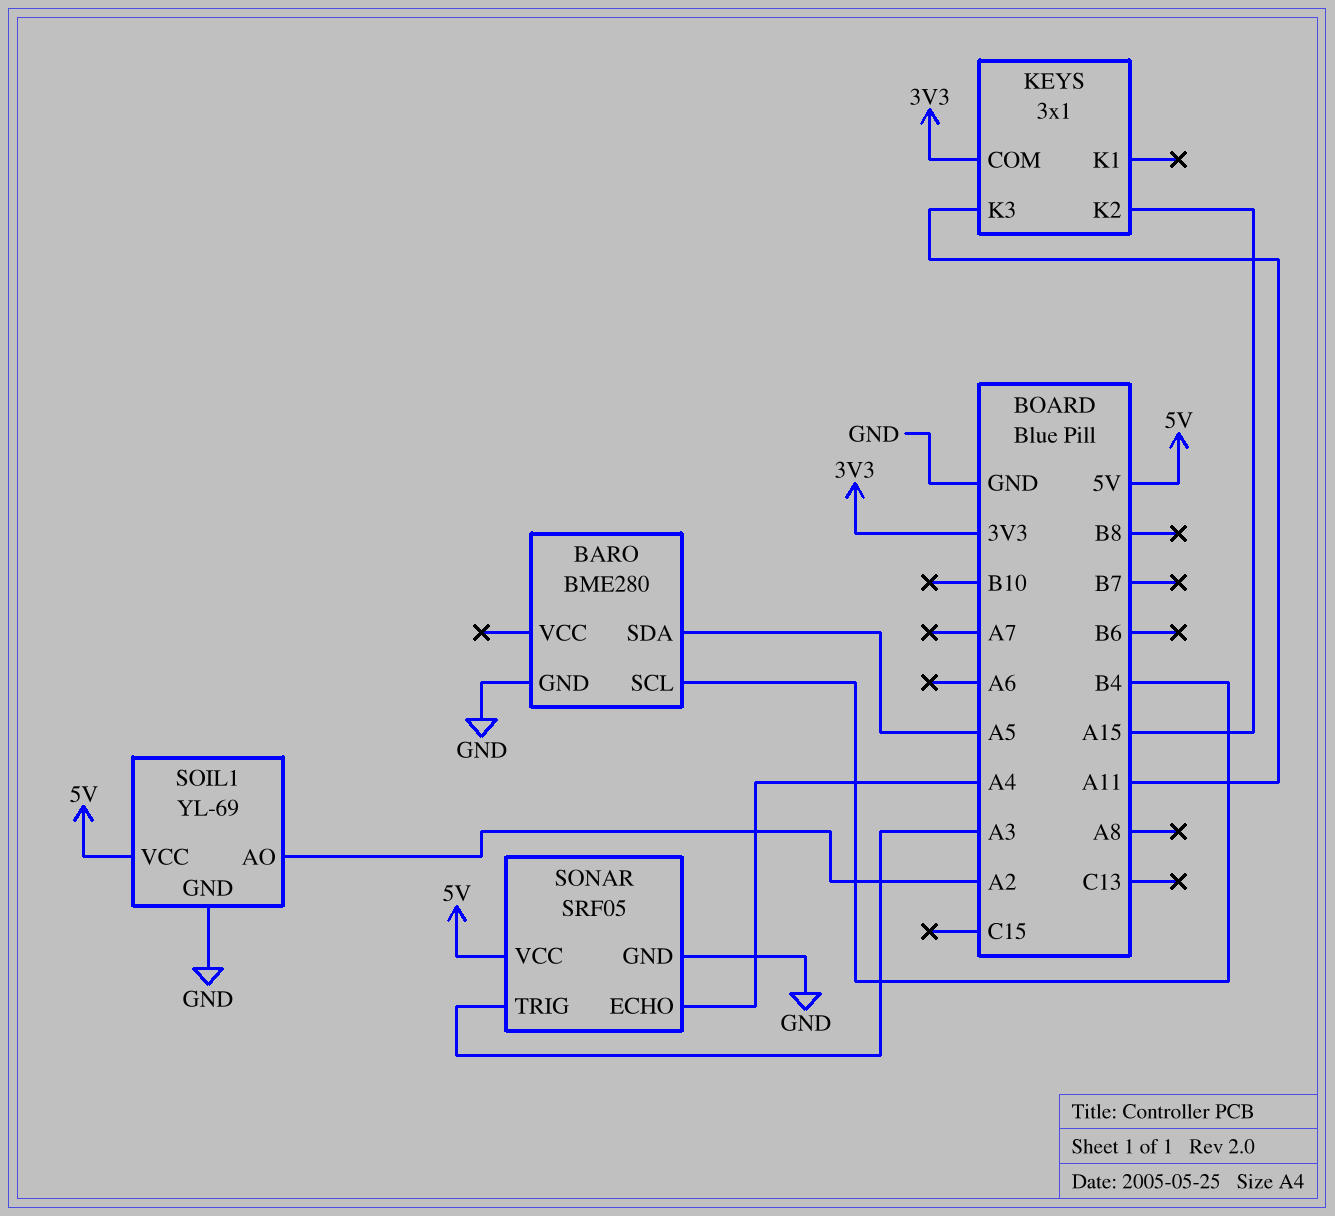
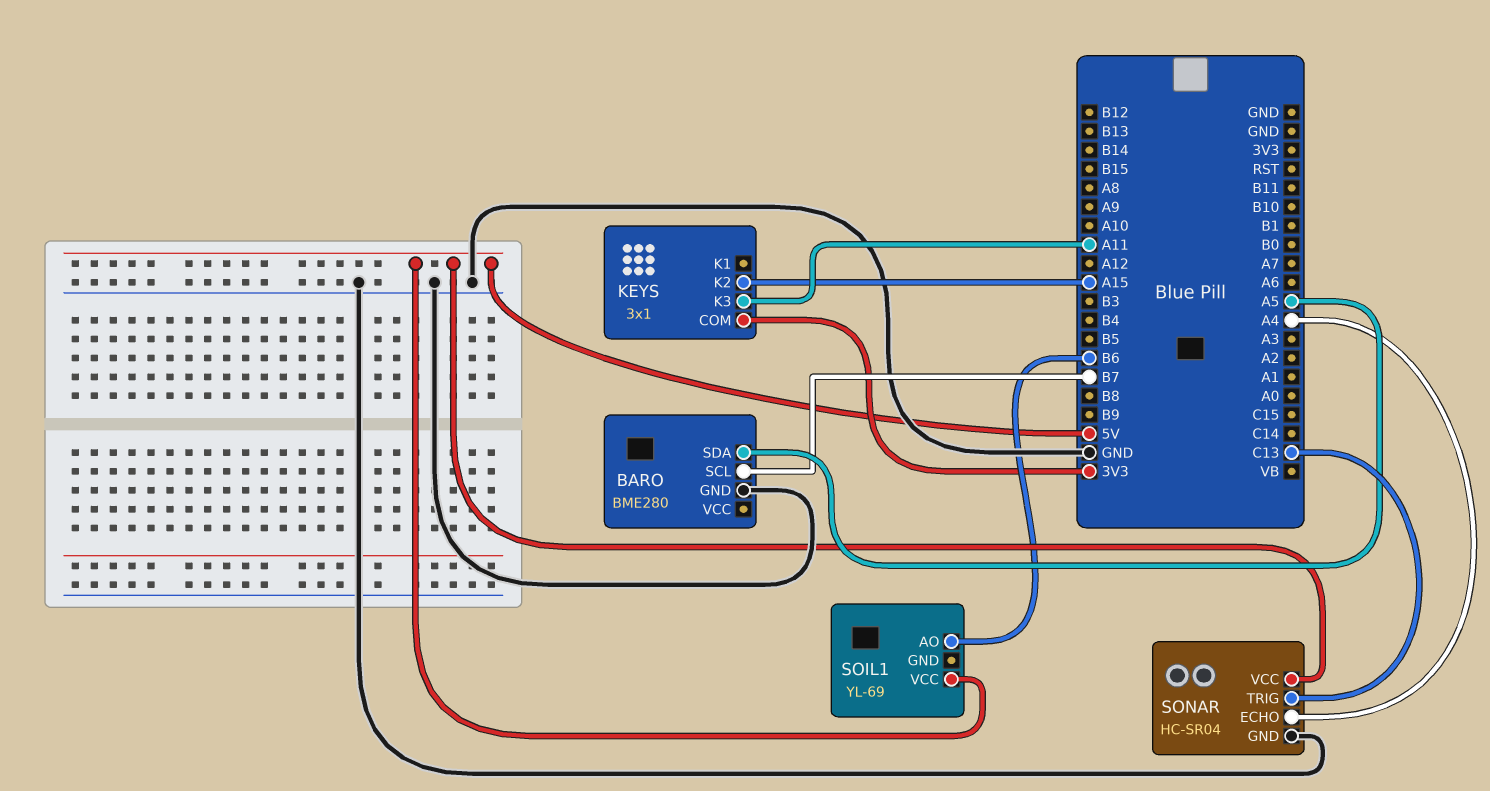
BARO pin SCL: B4 -> B7
SOIL1 pin AO: A2 -> B6
SOIL1 pin GND: GND -> none
SONAR: SRF05 -> HC-SR04
SONAR pin TRIG: A3 -> C13

